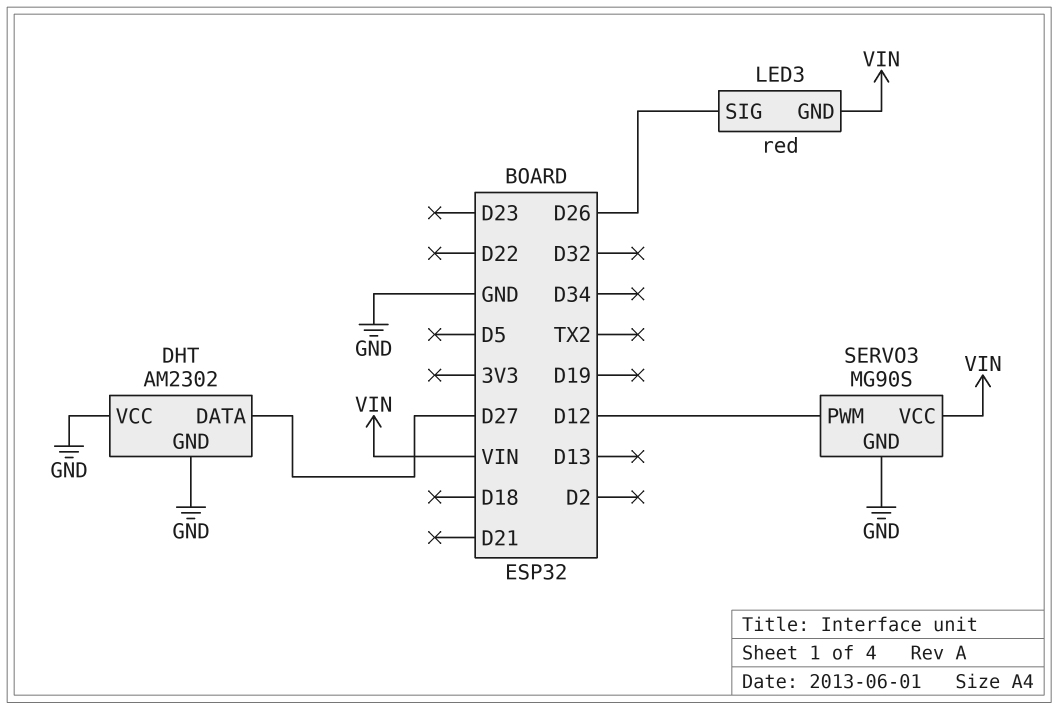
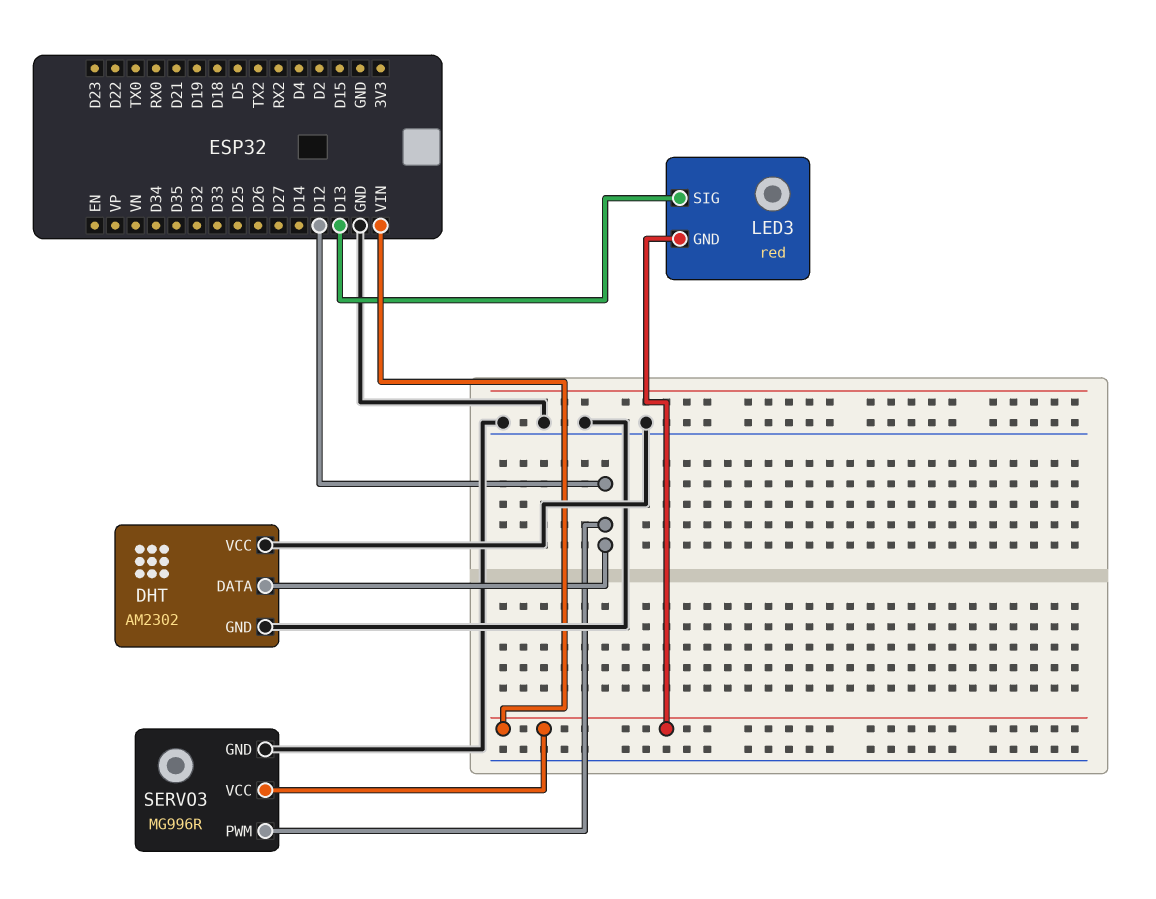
DHT pin DATA: D27 -> D12
LED3 pin SIG: D26 -> D13
SERVO3: MG90S -> MG996R

